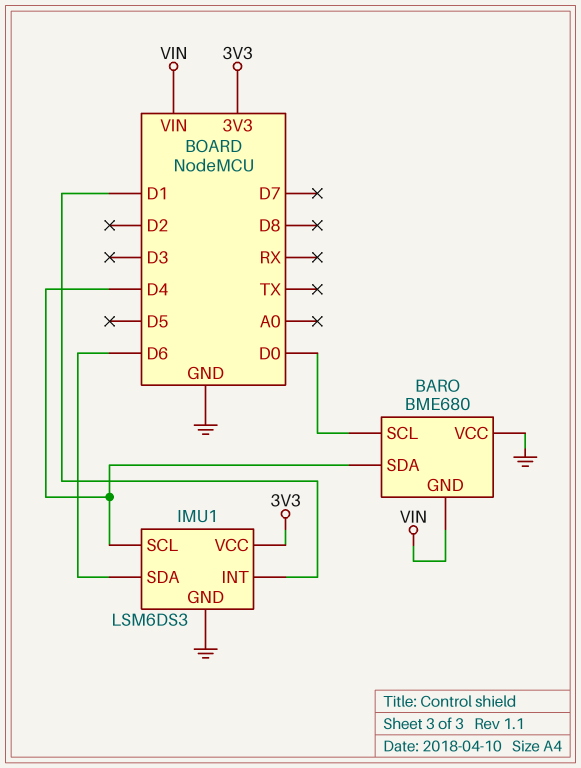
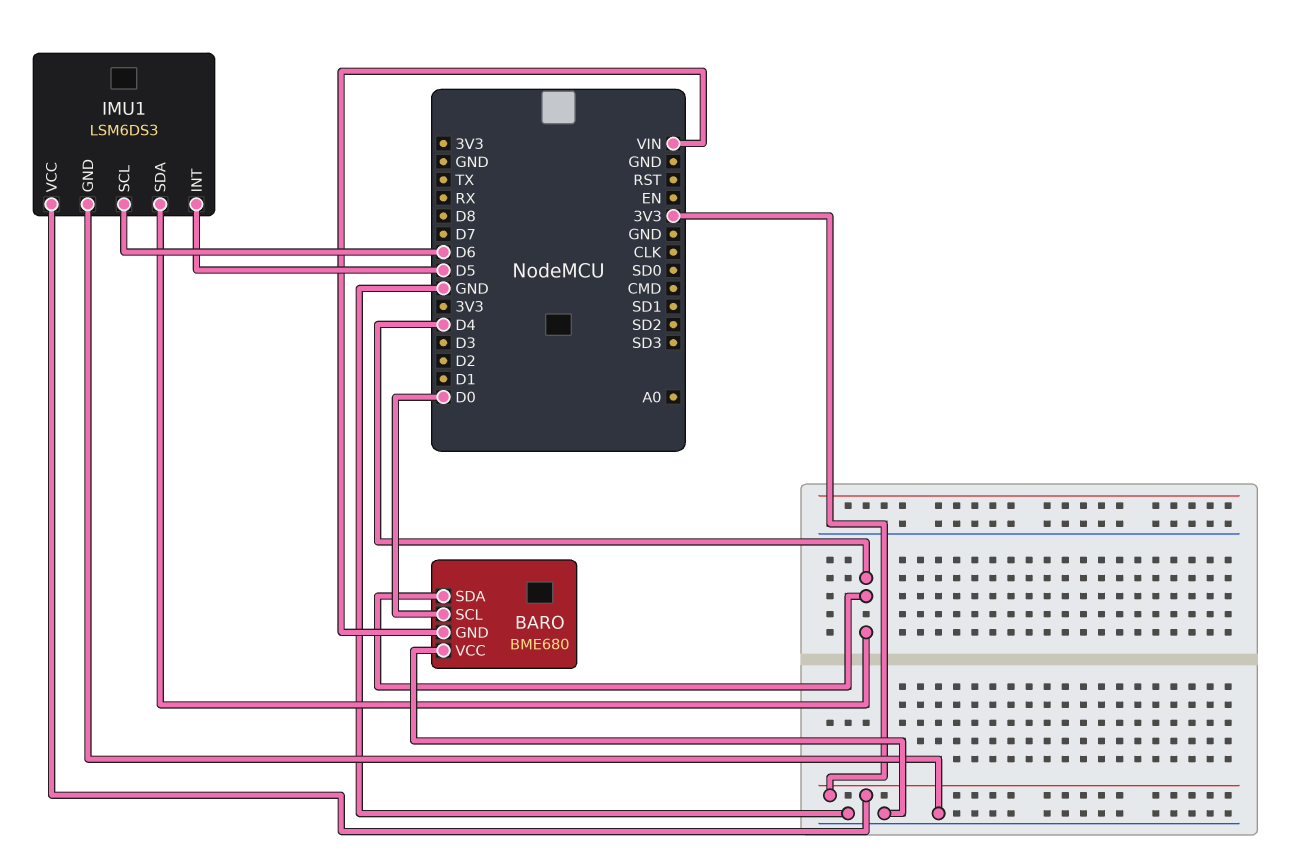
IMU1 pin INT: D1 -> D5
IMU1 pin SCL: D4 -> D6
IMU1 pin SDA: D6 -> D4

